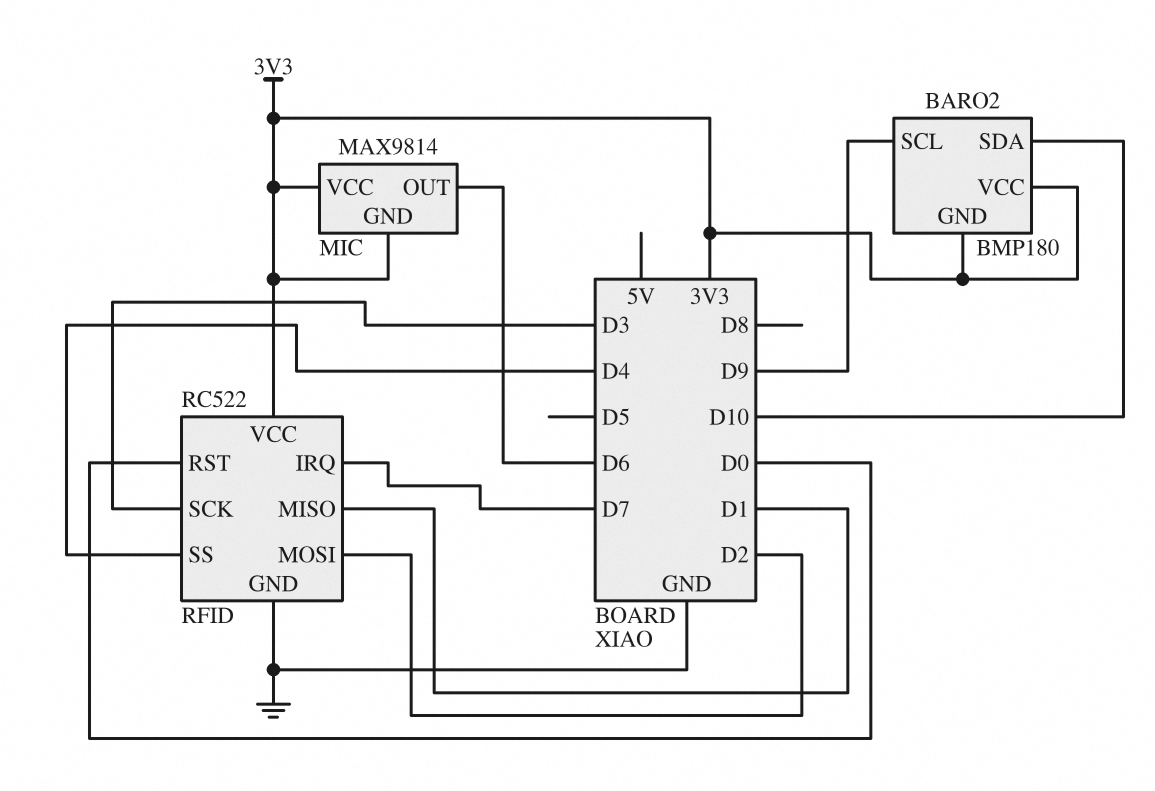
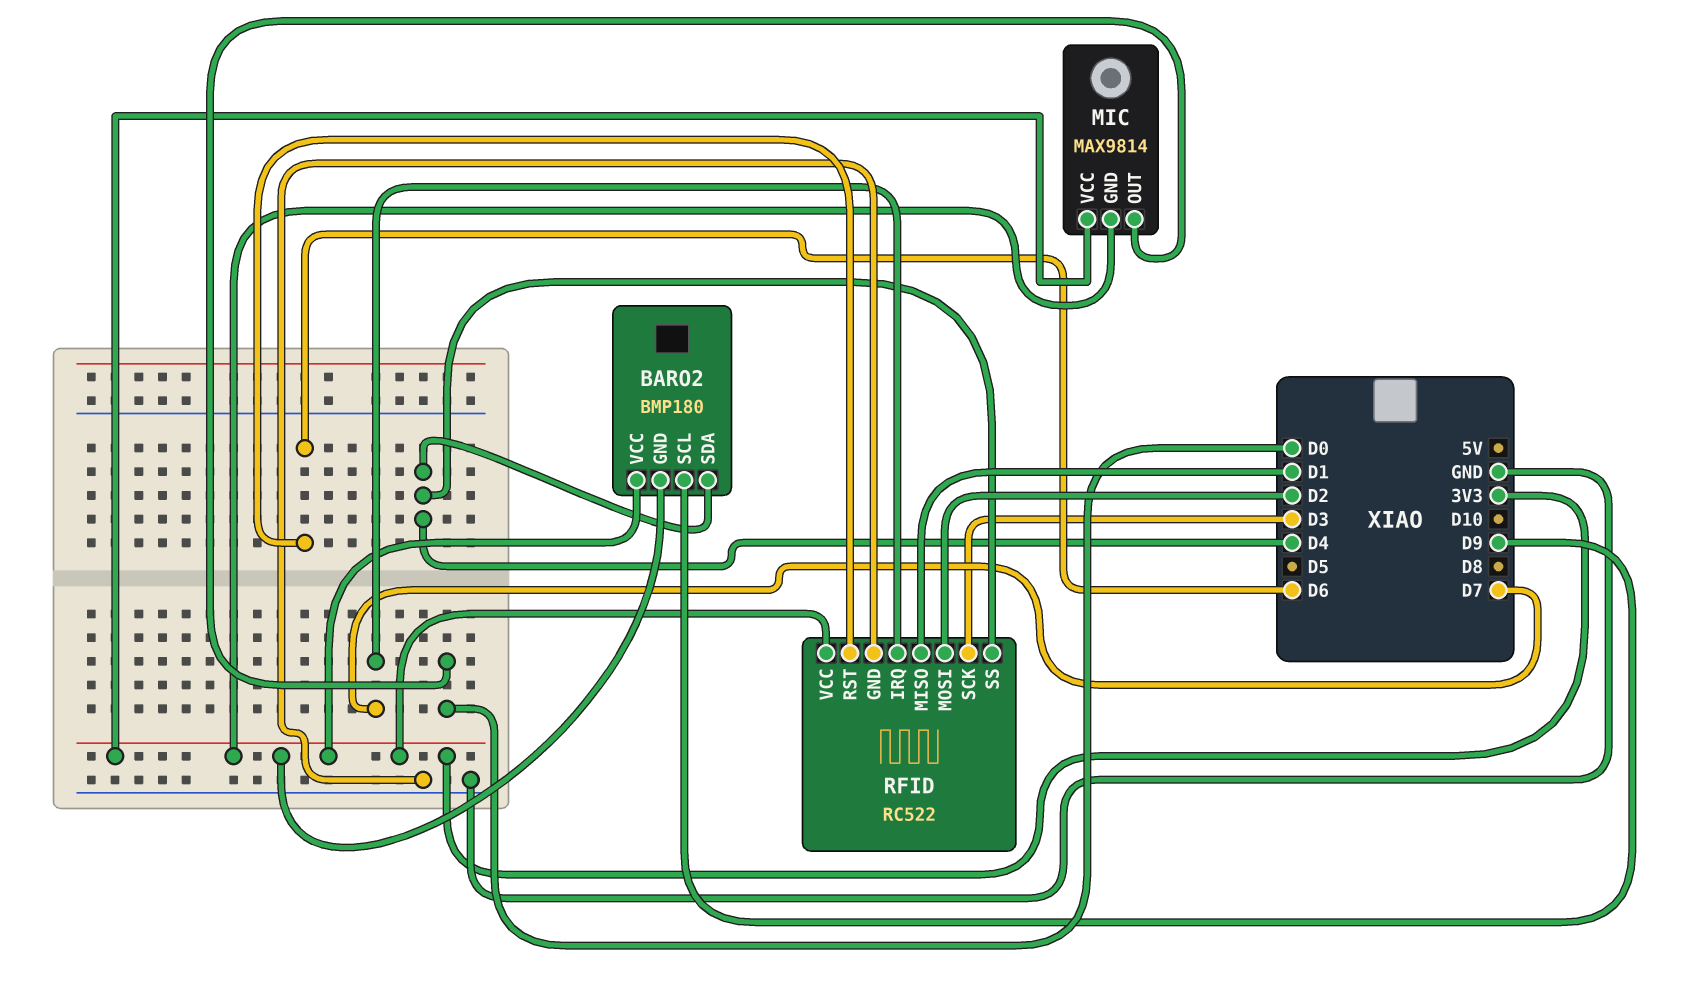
BARO2 pin SDA: D10 -> D4
MIC pin OUT: D6 -> D0
RFID pin RST: D0 -> D6

